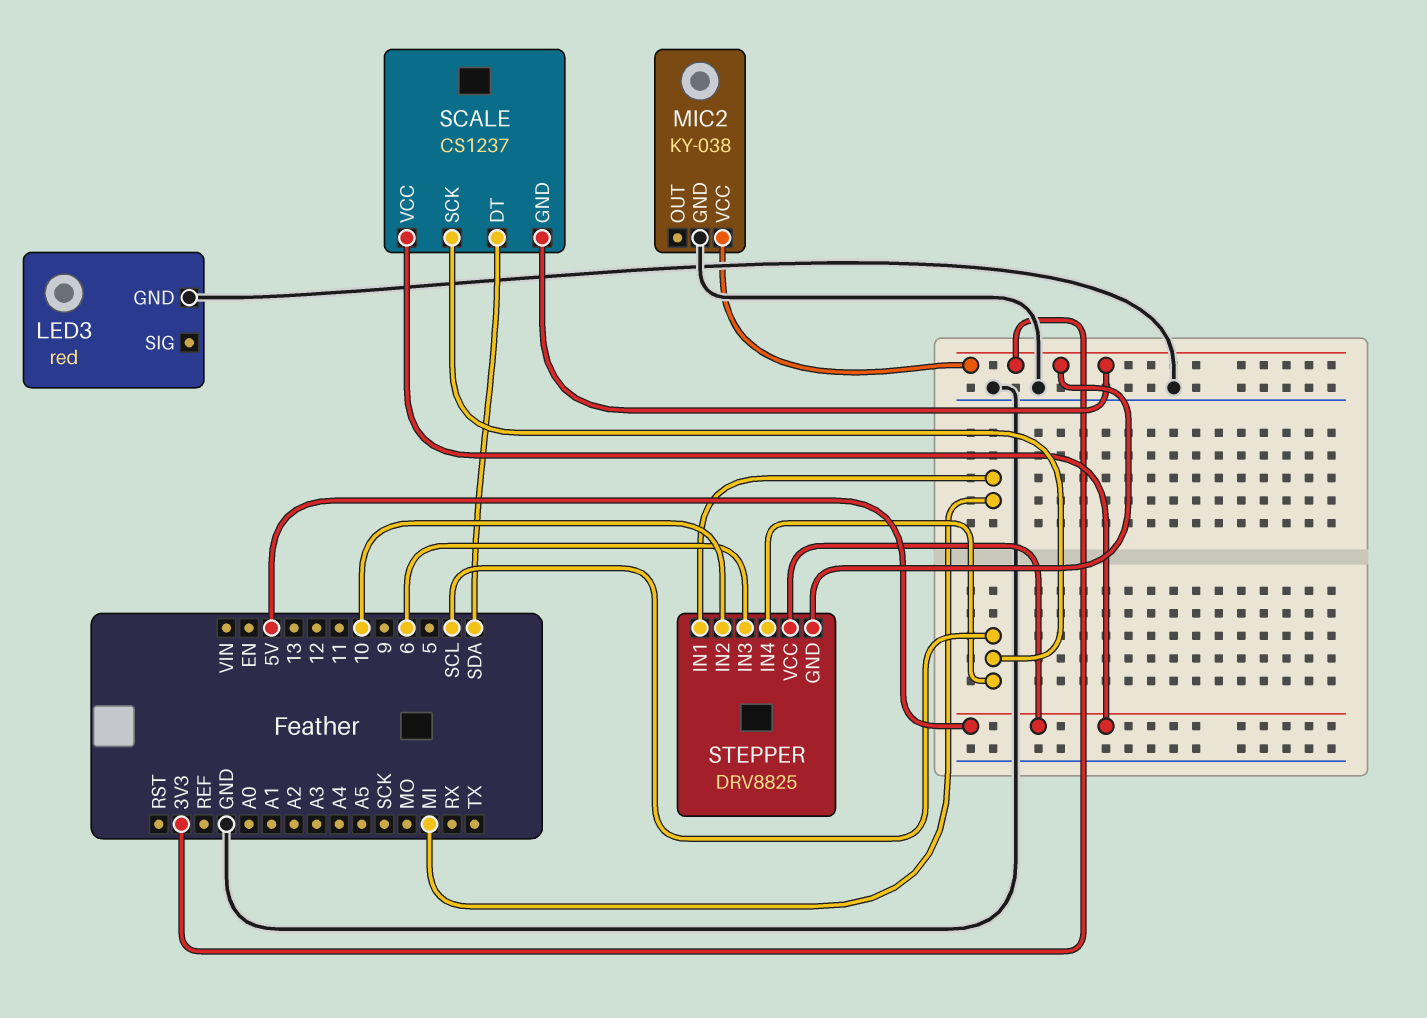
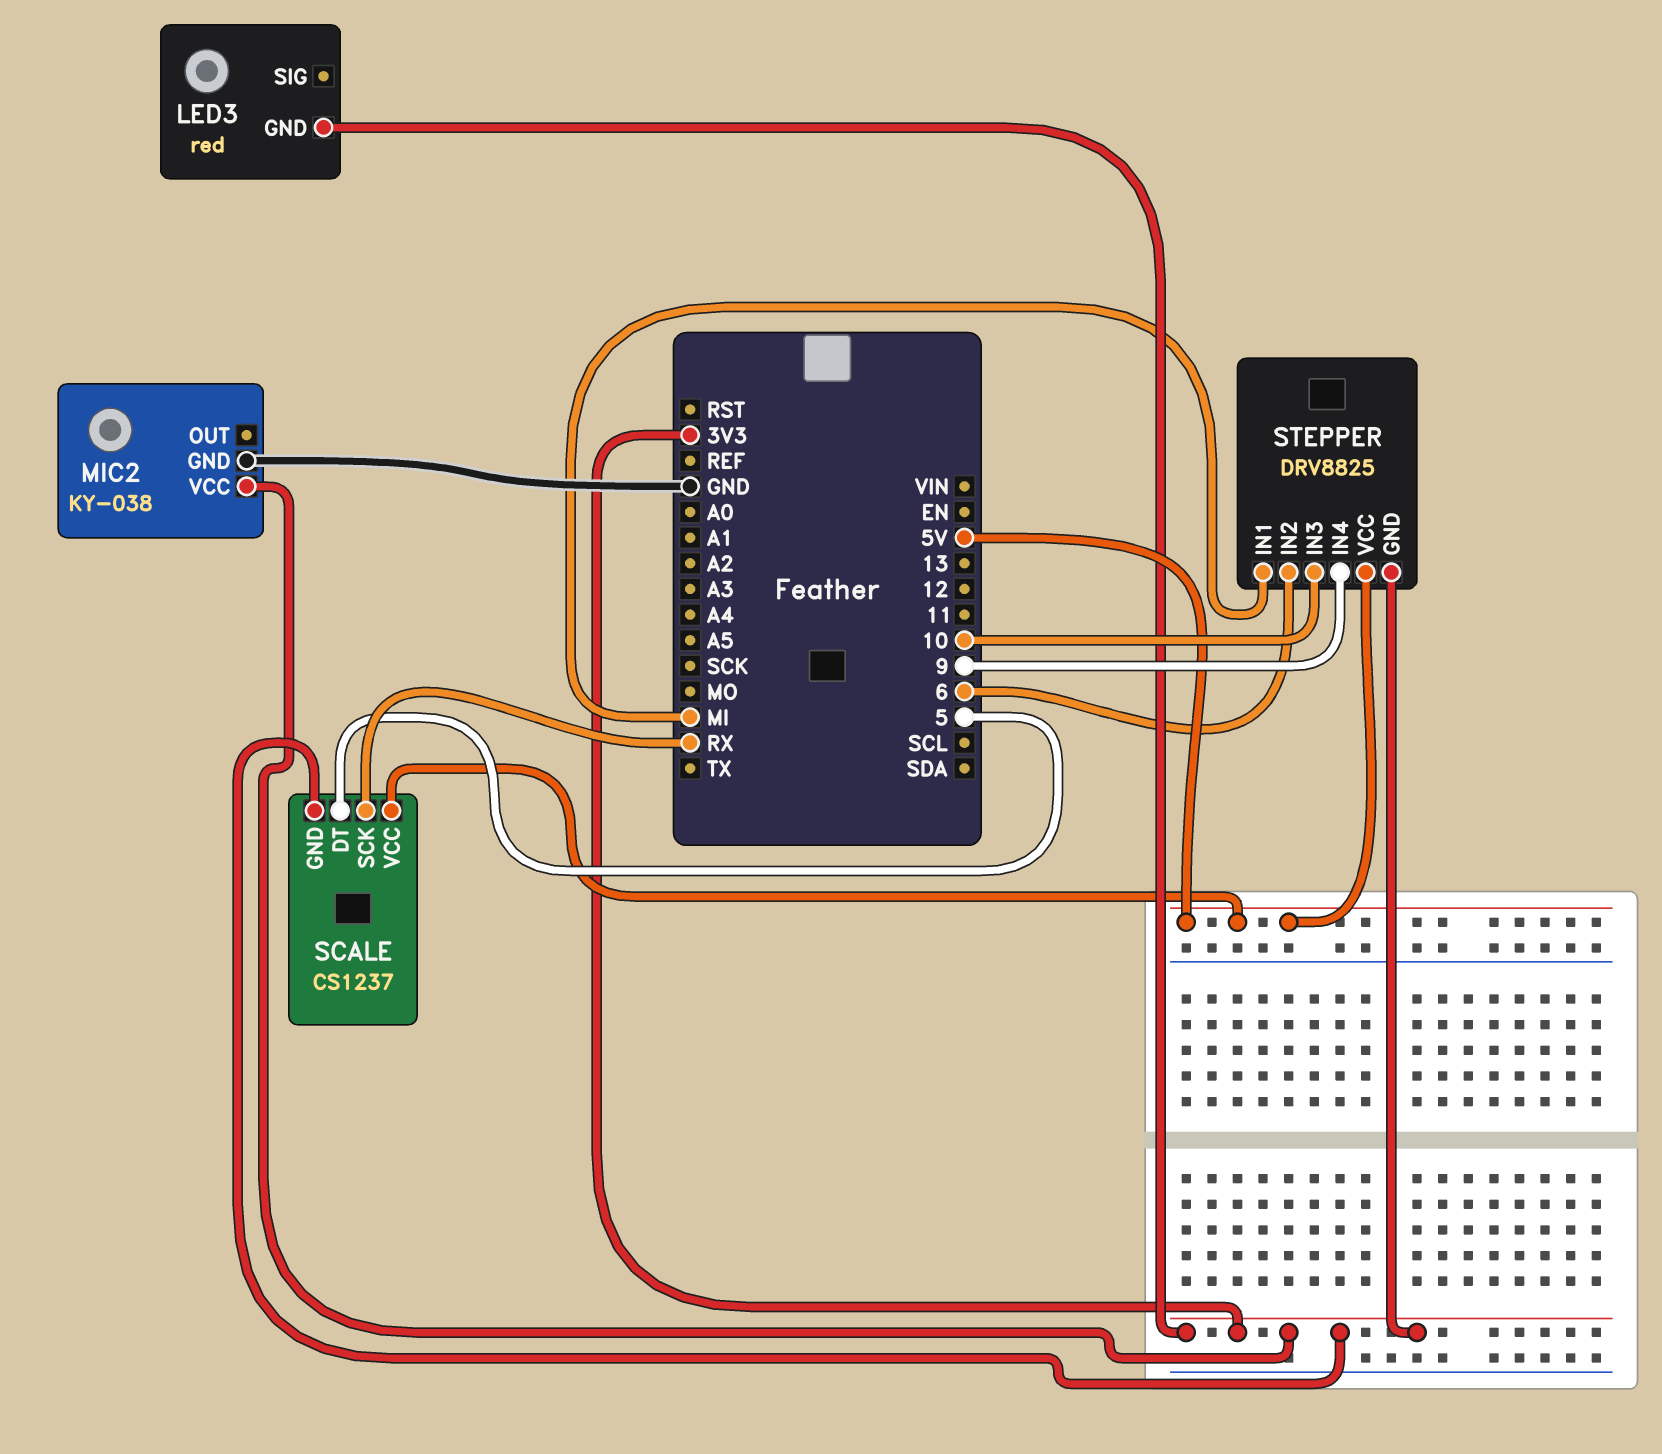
LED3 pin GND: GND -> 3V3
SCALE pin DT: SDA -> 5
SCALE pin SCK: SCL -> RX
STEPPER pin IN2: 10 -> 6
STEPPER pin IN3: 6 -> 10
STEPPER pin IN4: SCL -> 9

